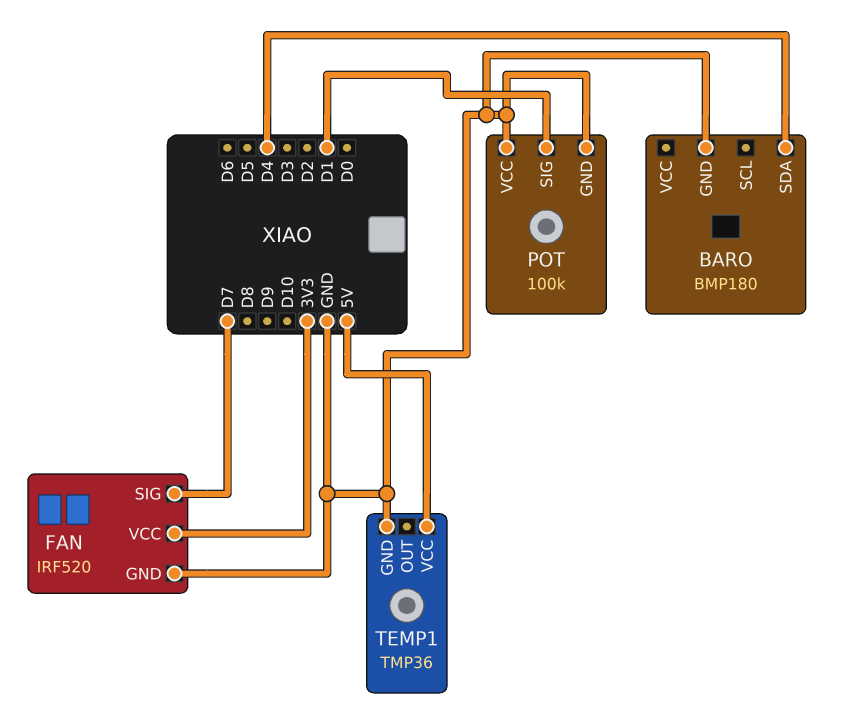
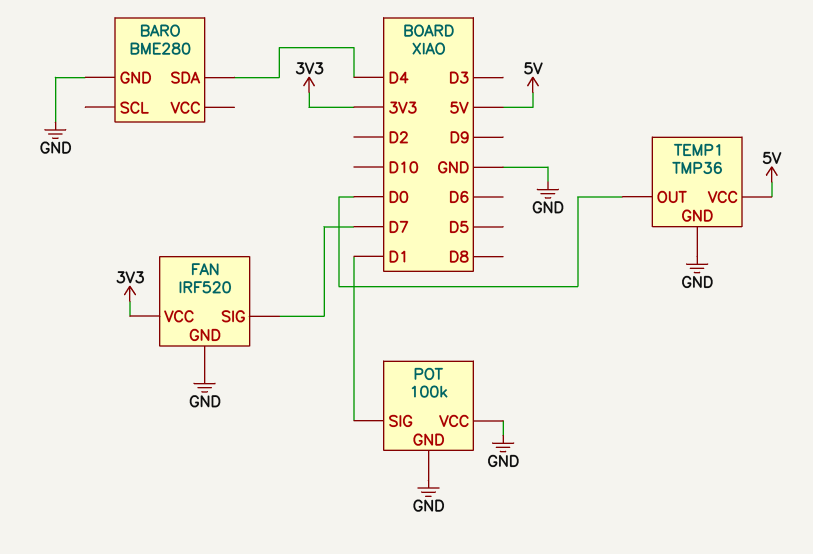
BARO: BMP180 -> BME280
TEMP1 pin OUT: none -> D0

